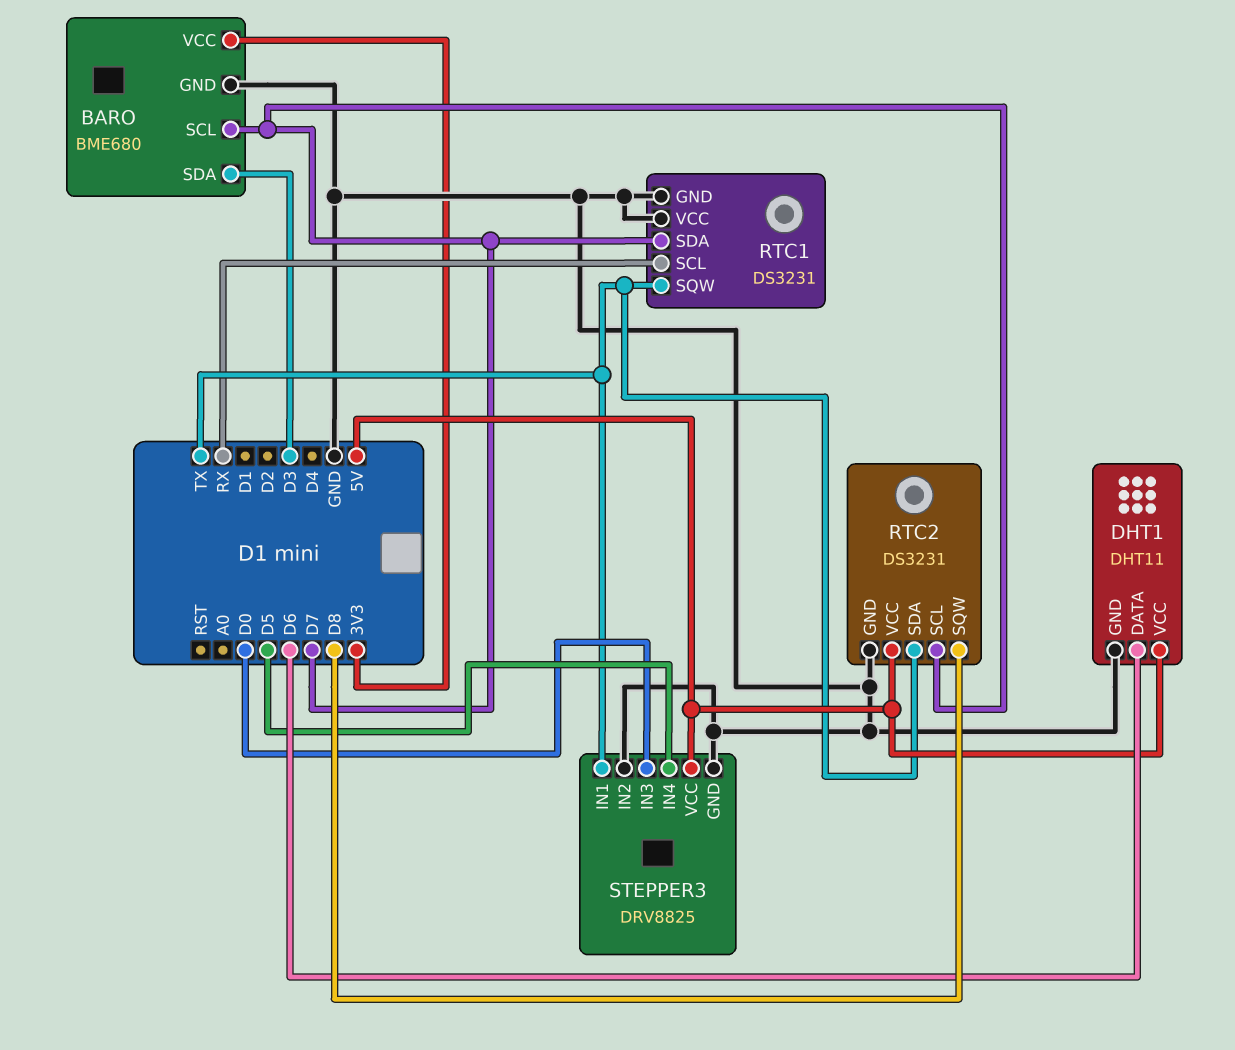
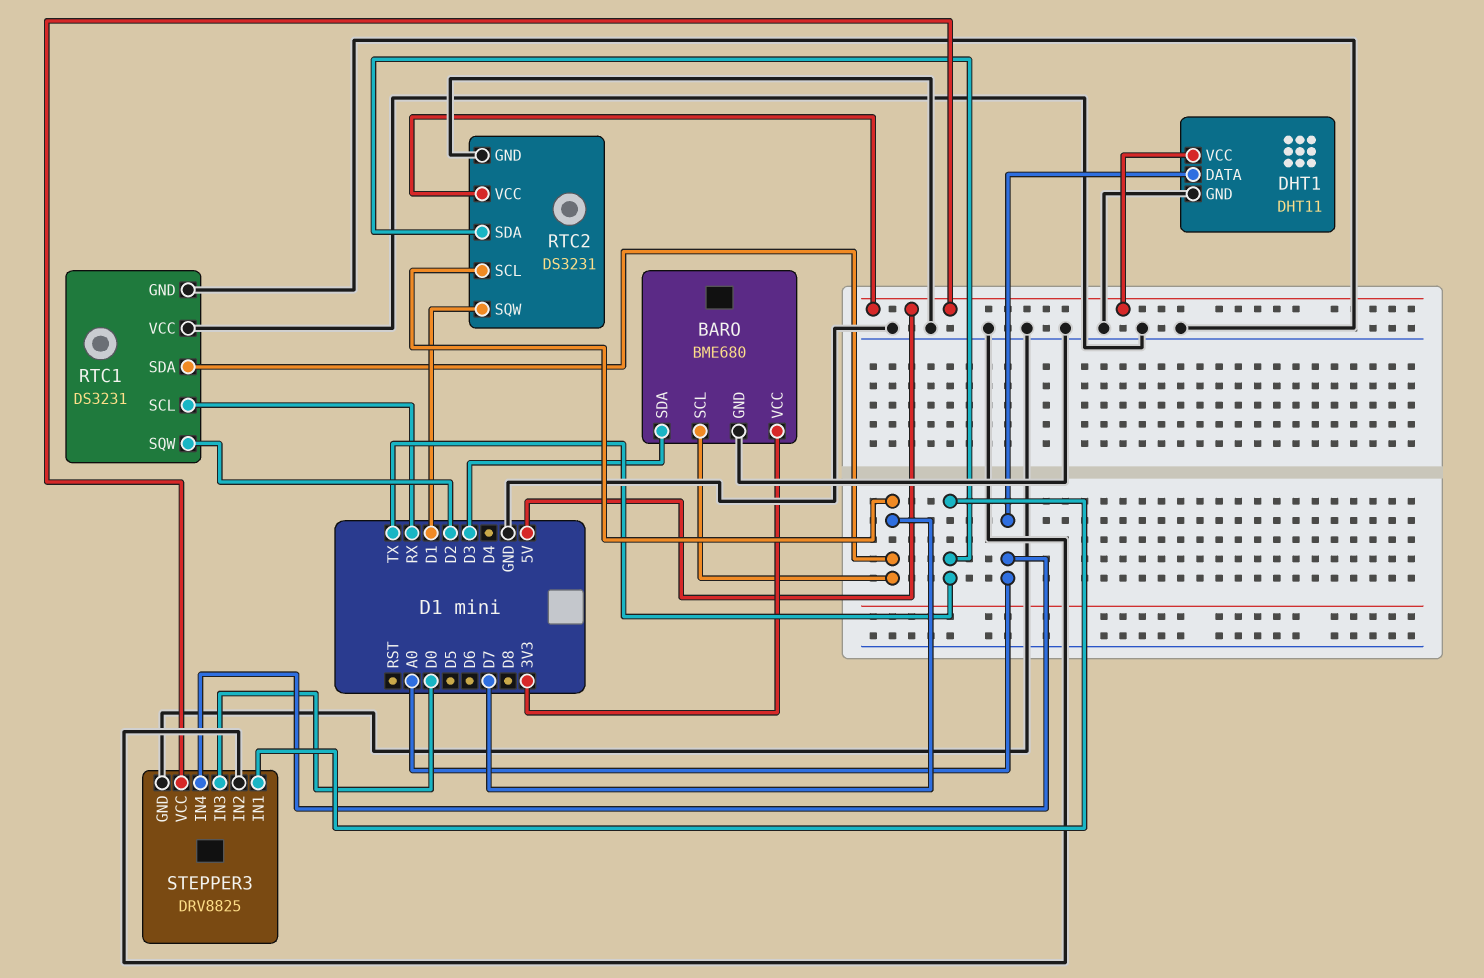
DHT1 pin DATA: D6 -> A0
RTC1 pin SQW: TX -> D2
RTC2 pin SQW: D8 -> D1
STEPPER3 pin IN4: D5 -> A0

